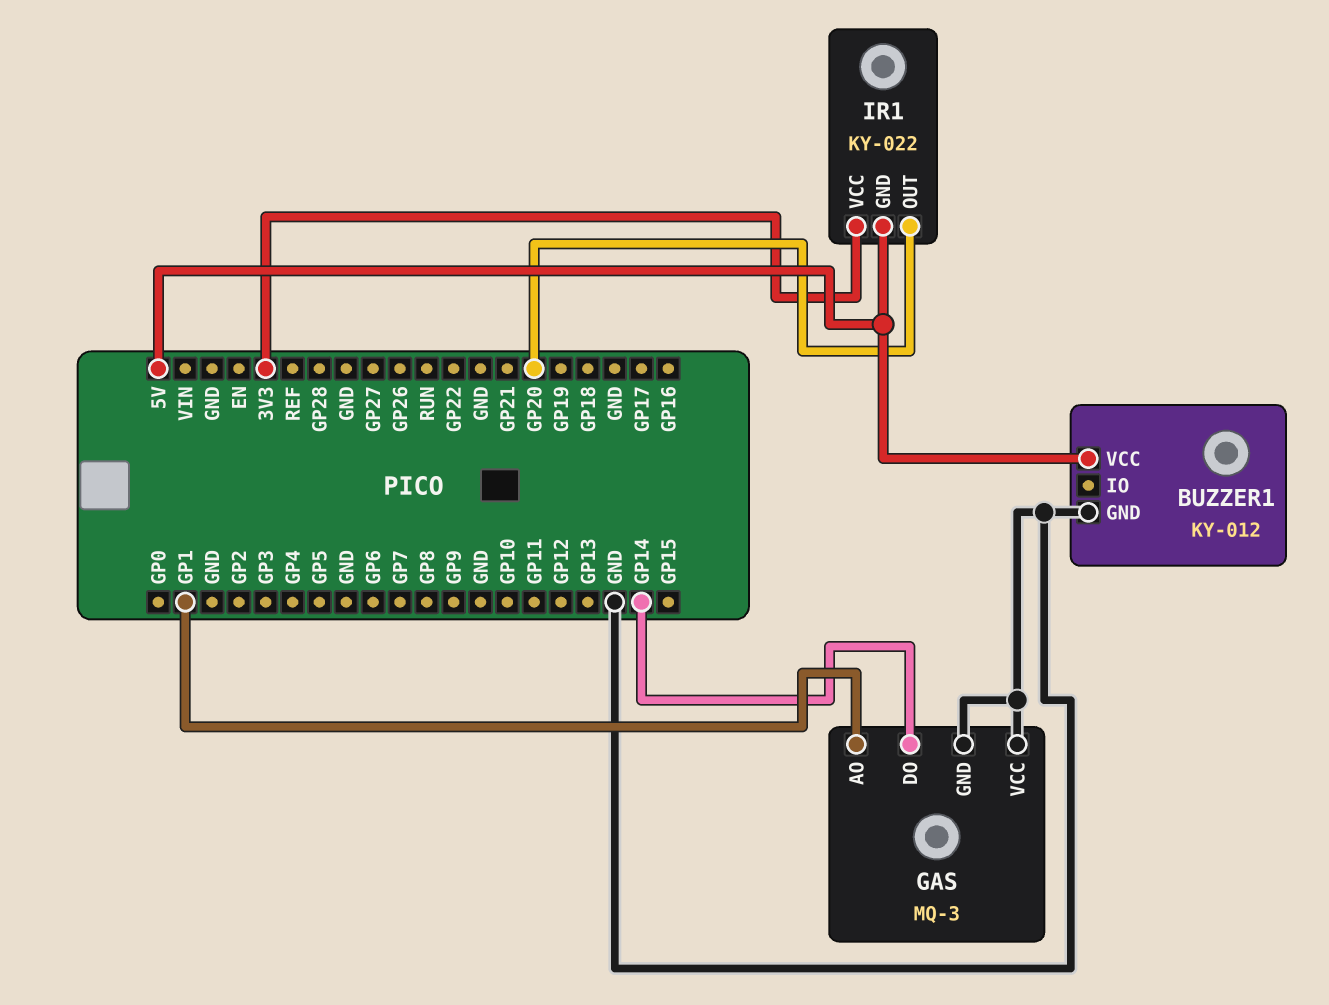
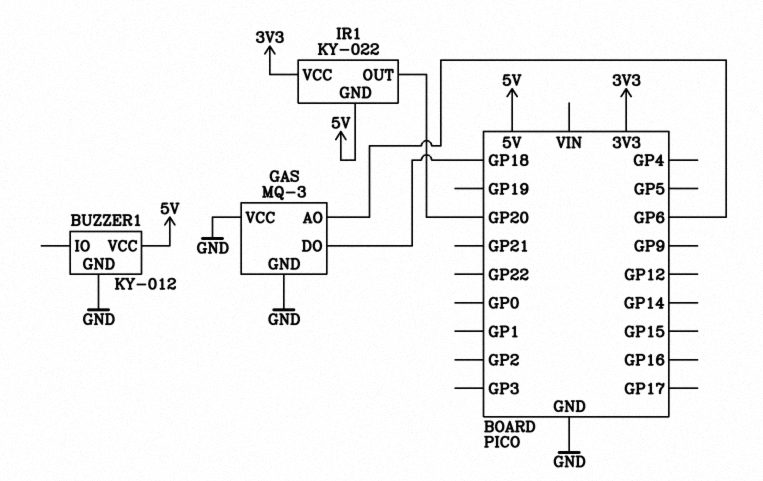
GAS pin AO: GP1 -> GP6
GAS pin DO: GP14 -> GP18

